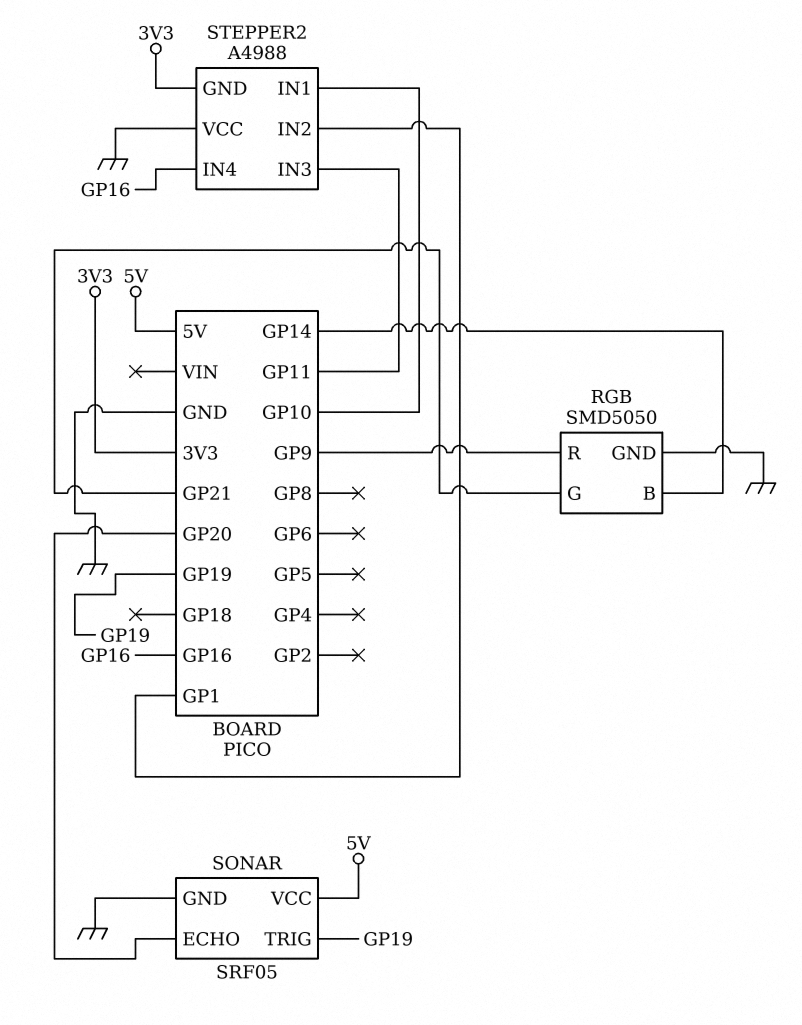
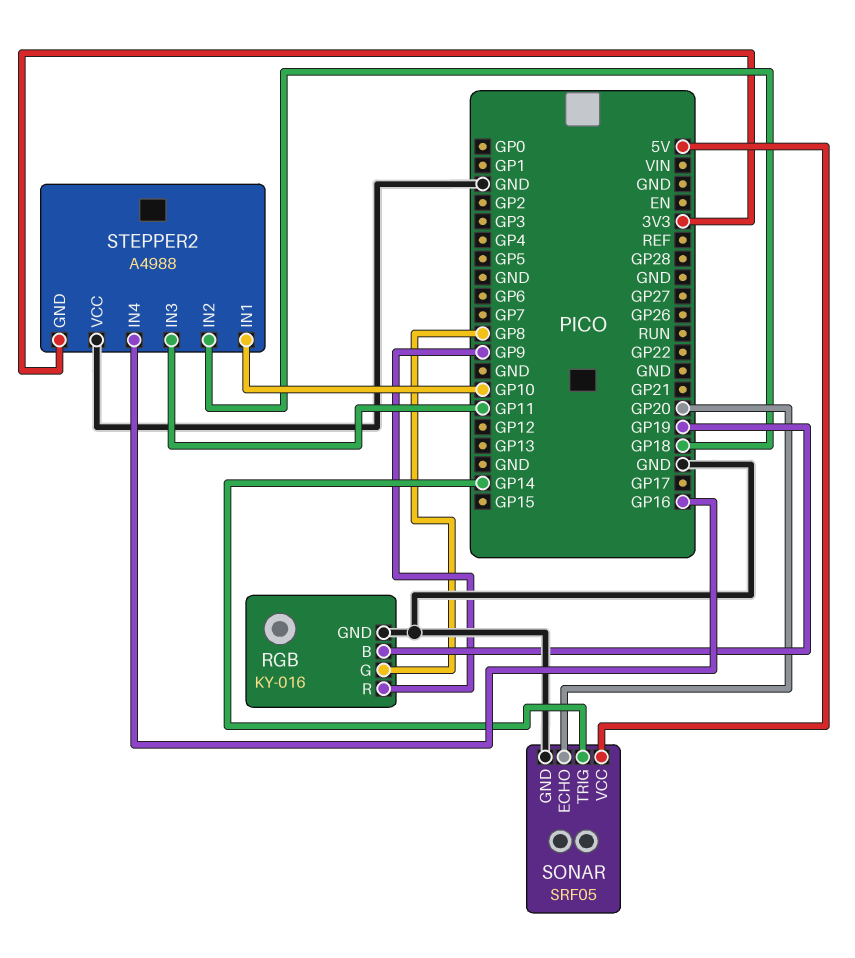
RGB: SMD5050 -> KY-016
RGB pin B: GP14 -> GP19
RGB pin G: GP21 -> GP8
SONAR pin TRIG: GP19 -> GP14
STEPPER2 pin IN2: GP1 -> GP18

